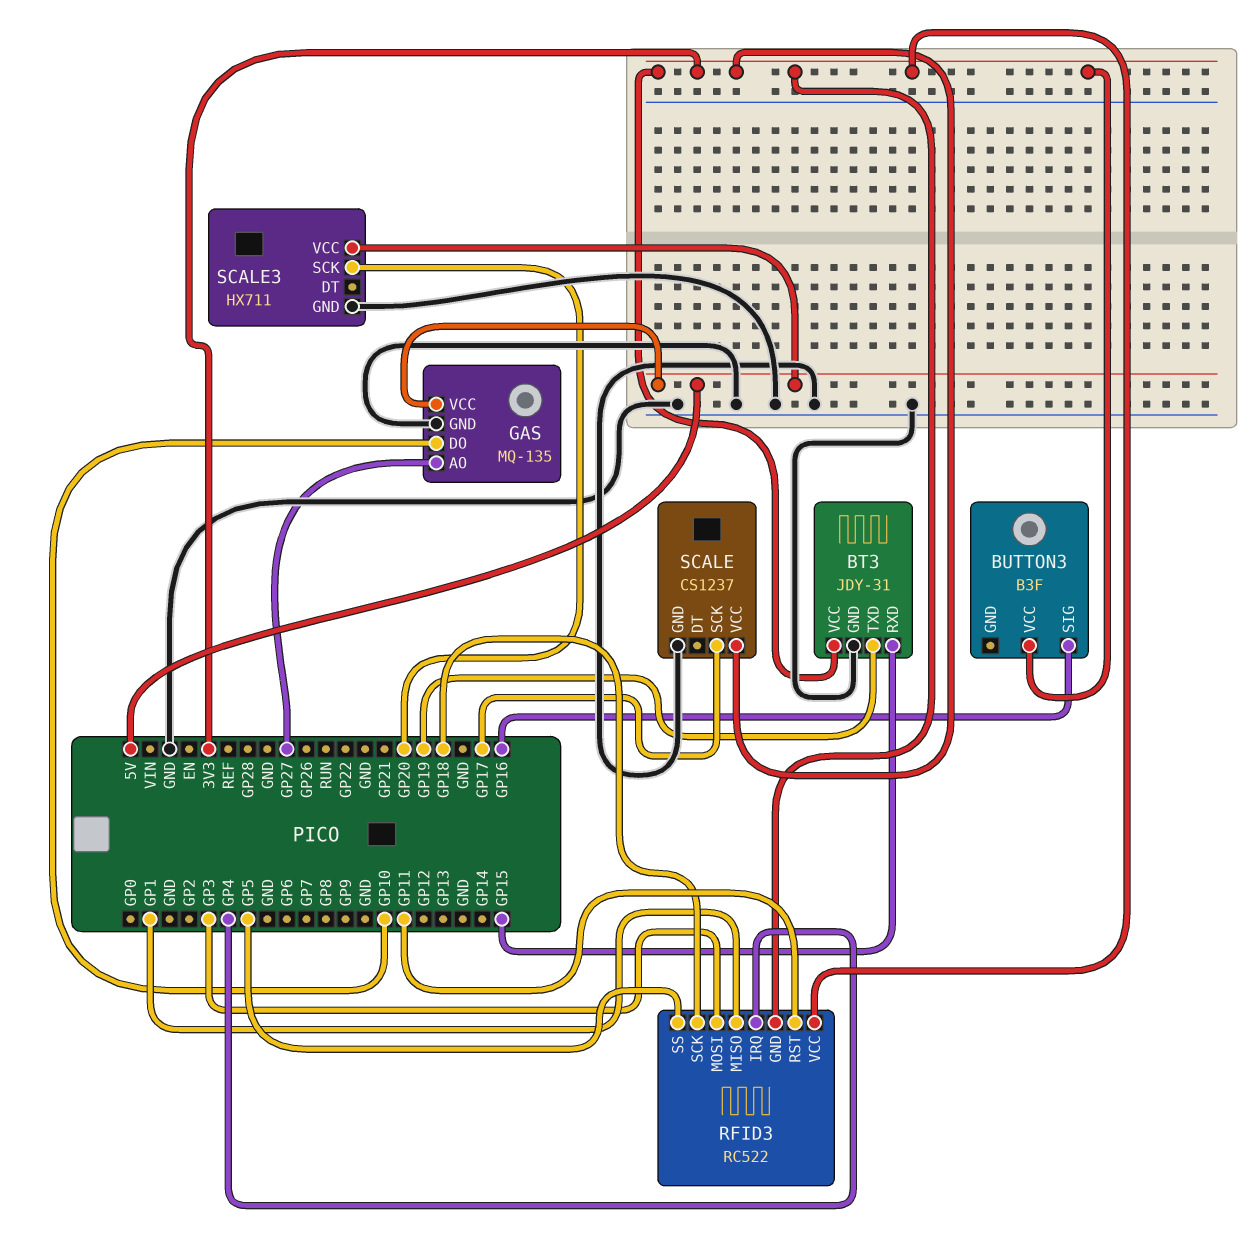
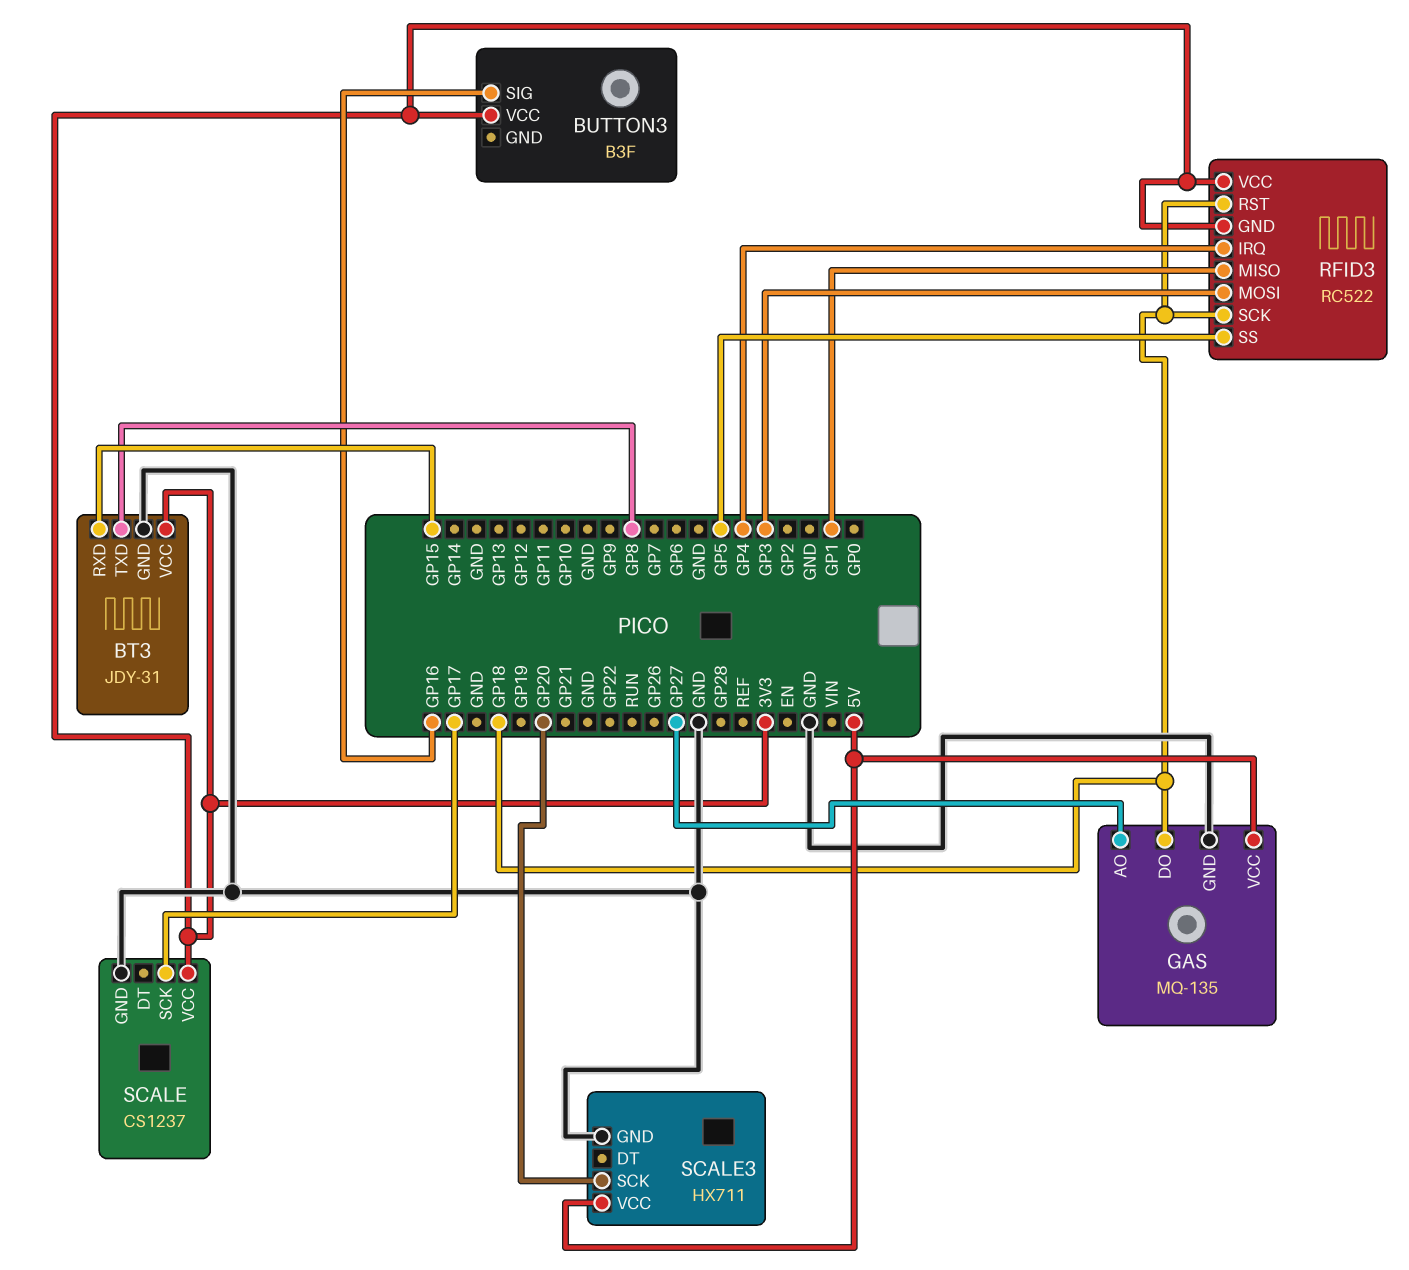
BT3 pin TXD: GP19 -> GP8
GAS pin DO: GP10 -> GP18
RFID3 pin RST: GP11 -> GP18

